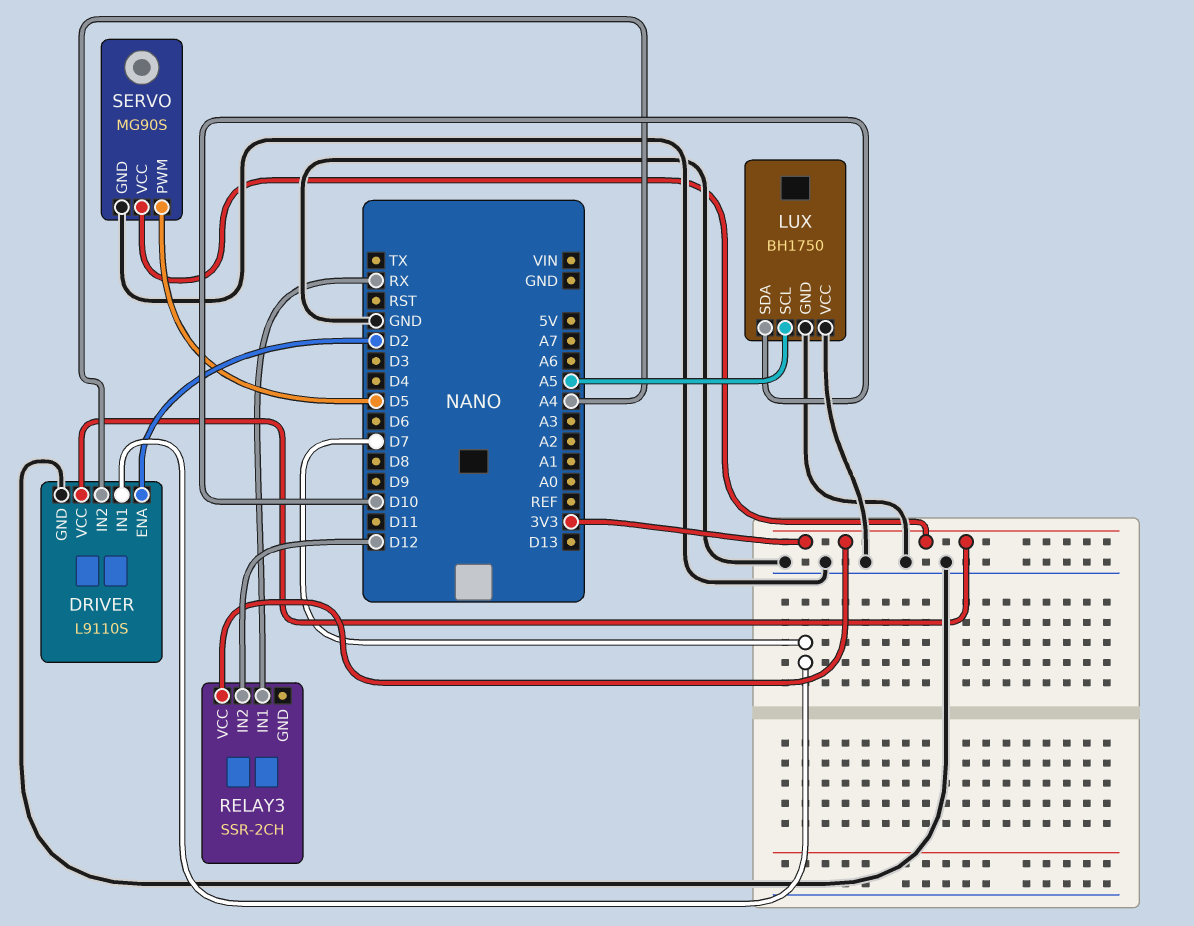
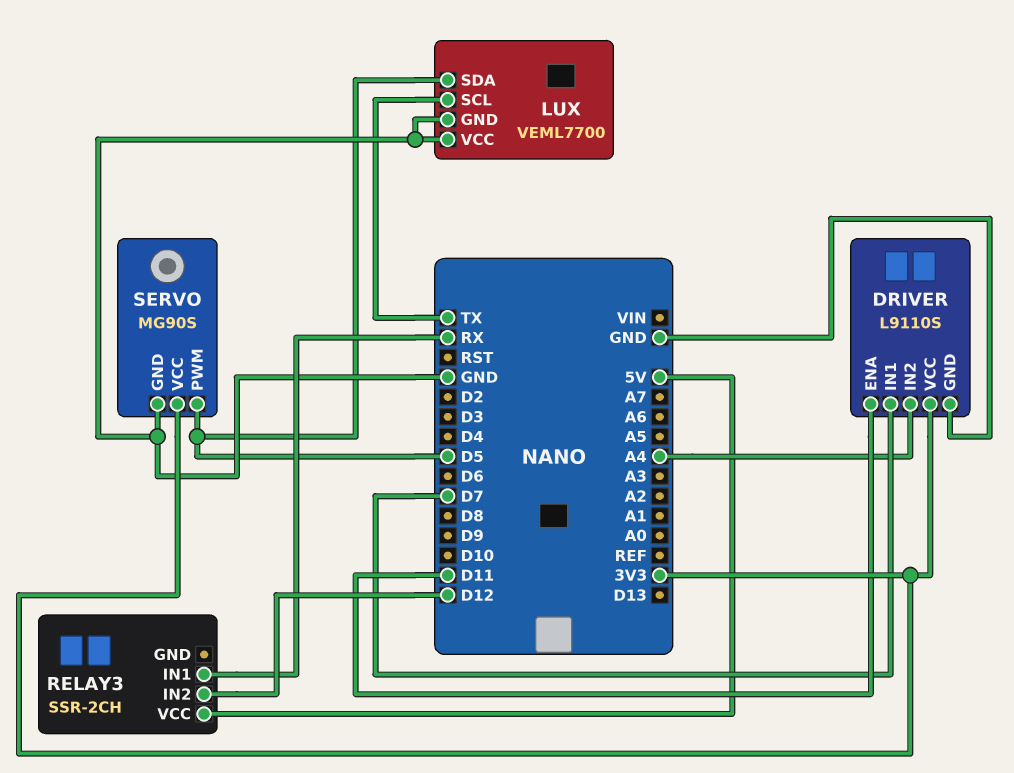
DRIVER pin ENA: D2 -> D11
LUX: BH1750 -> VEML7700
LUX pin SCL: A5 -> TX
LUX pin SDA: D10 -> D5
RELAY3 pin VCC: 3V3 -> 5V

